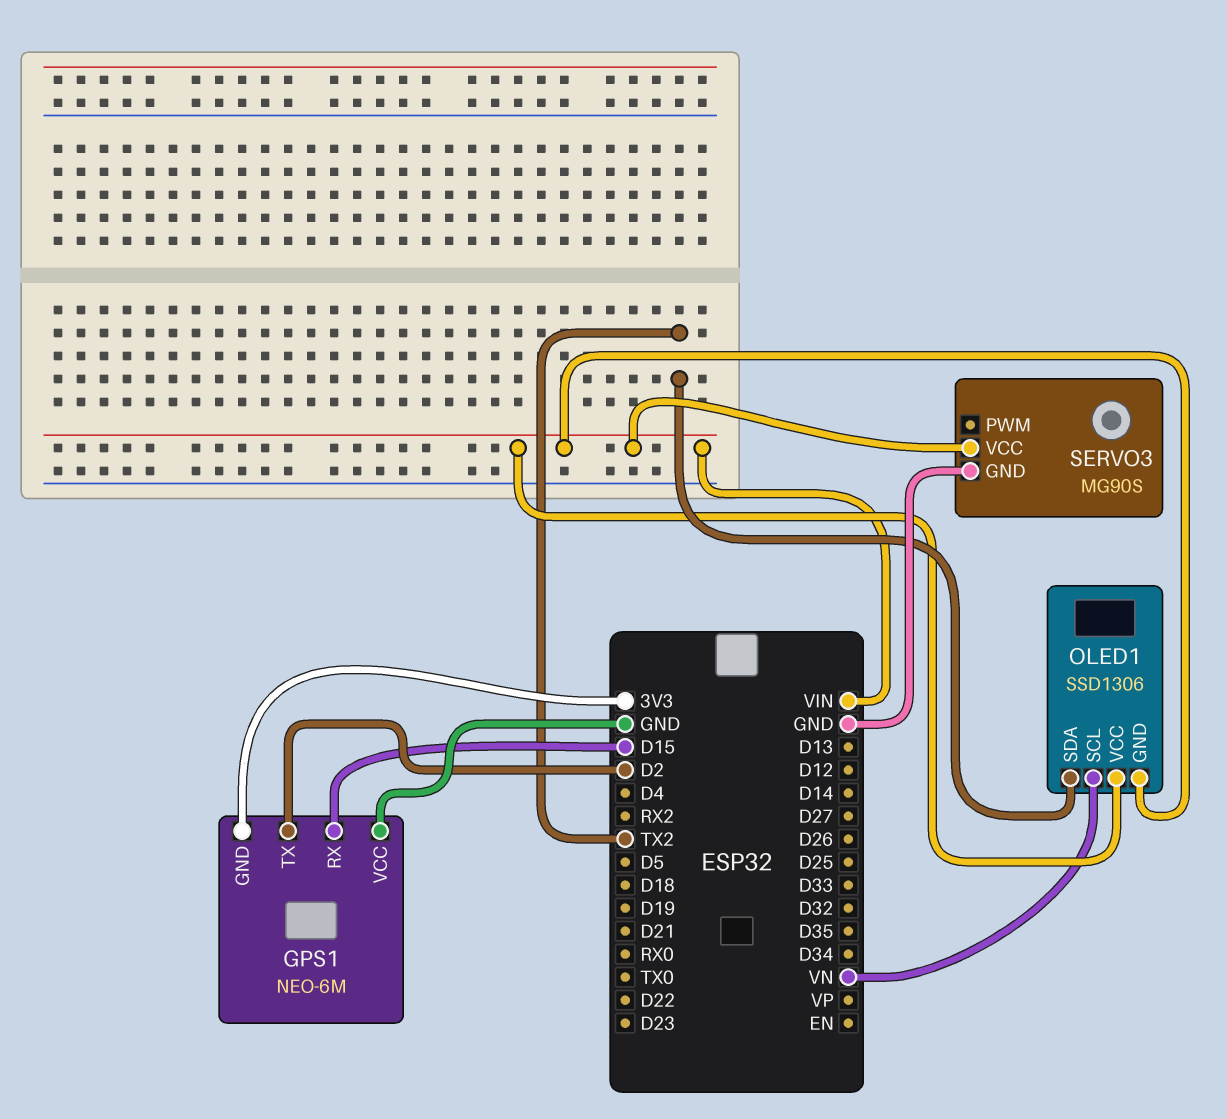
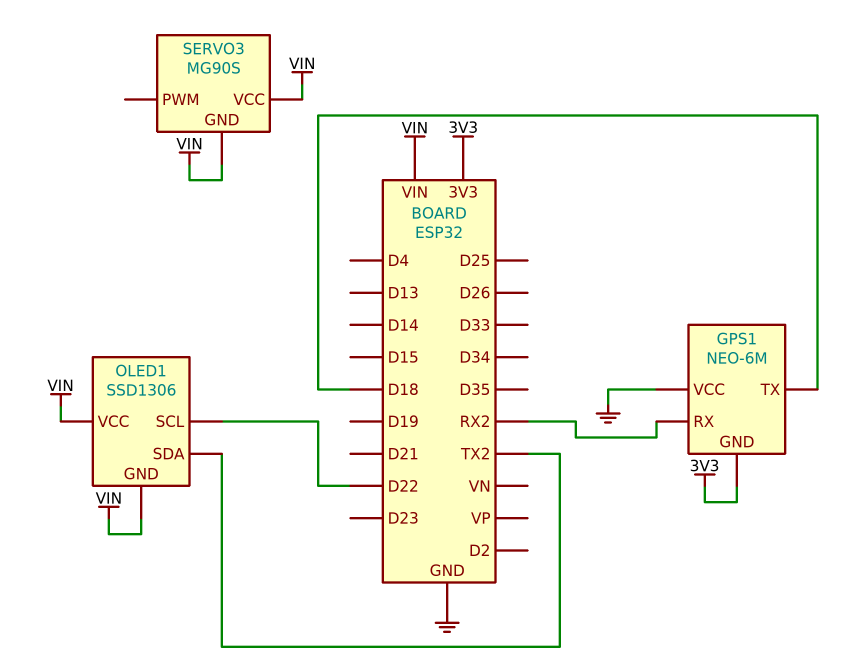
GPS1 pin RX: D15 -> RX2
GPS1 pin TX: D2 -> D18
OLED1 pin SCL: VN -> D22
SERVO3 pin GND: GND -> VIN

